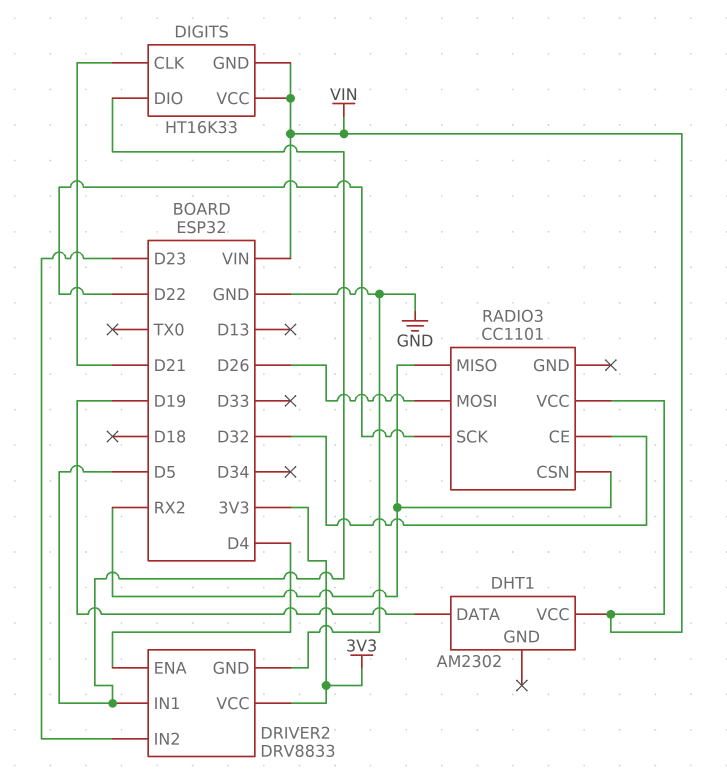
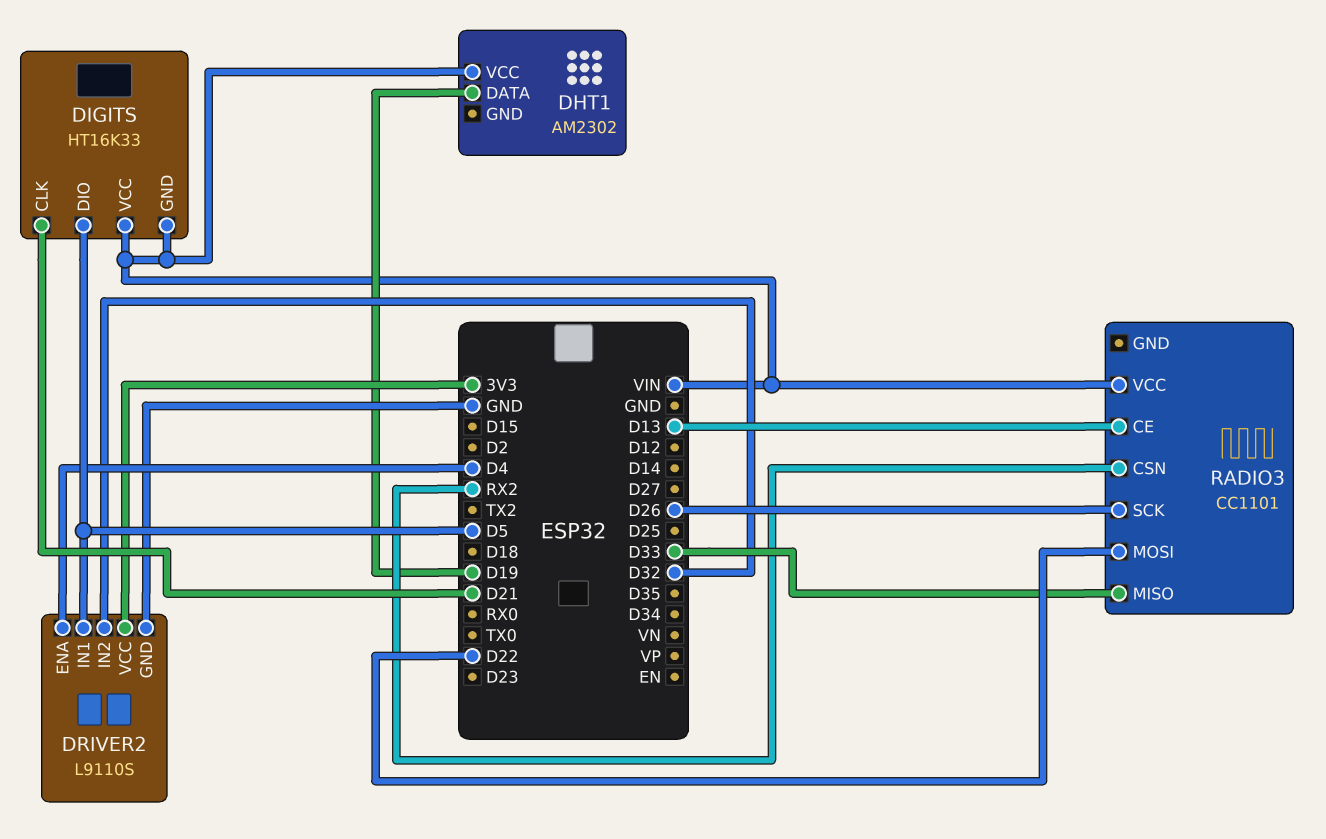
DRIVER2: DRV8833 -> L9110S
DRIVER2 pin IN2: D23 -> D32
RADIO3 pin CE: D32 -> D13
RADIO3 pin MISO: RX2 -> D33
RADIO3 pin MOSI: D26 -> D22
RADIO3 pin SCK: D22 -> D26

